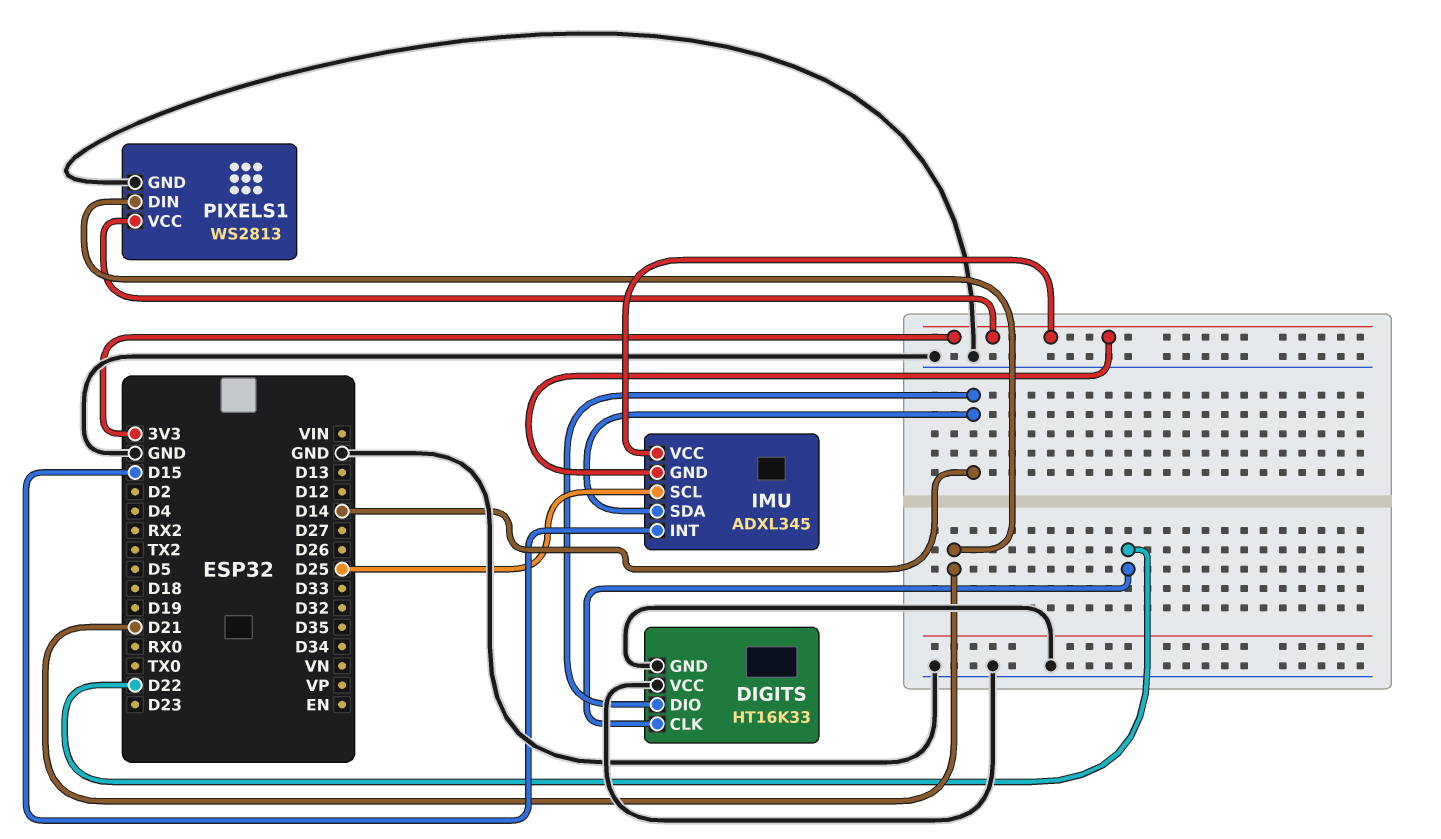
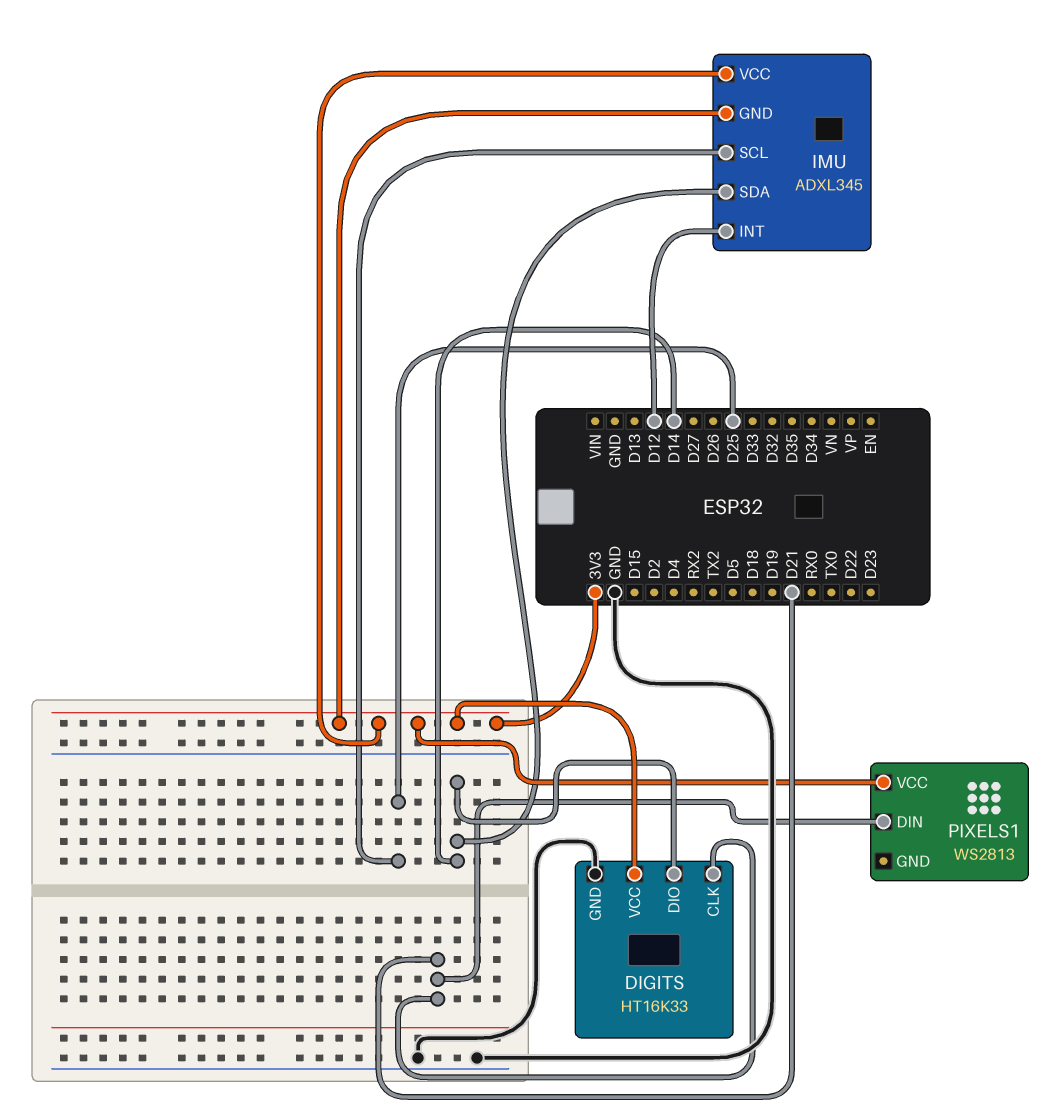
DIGITS pin CLK: D22 -> D21
DIGITS pin VCC: GND -> 3V3
IMU pin INT: D15 -> D12
PIXELS1 pin GND: GND -> none

